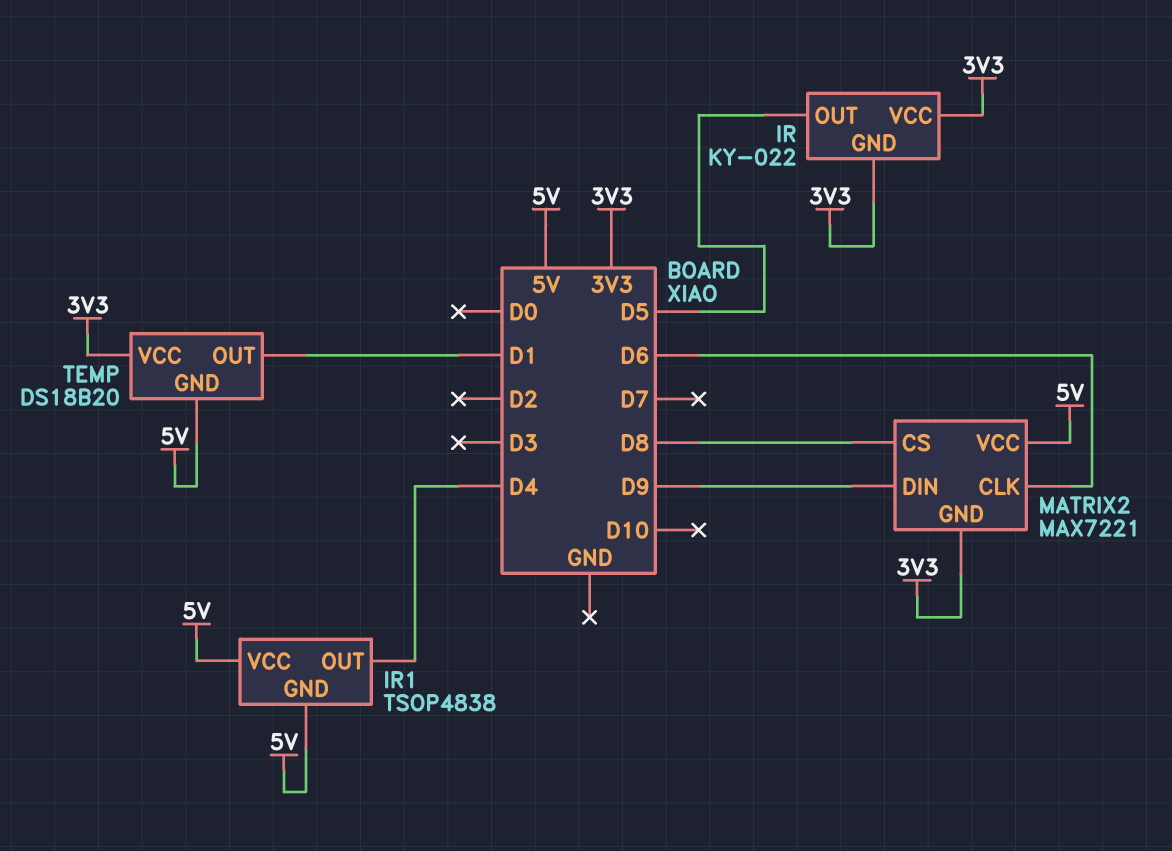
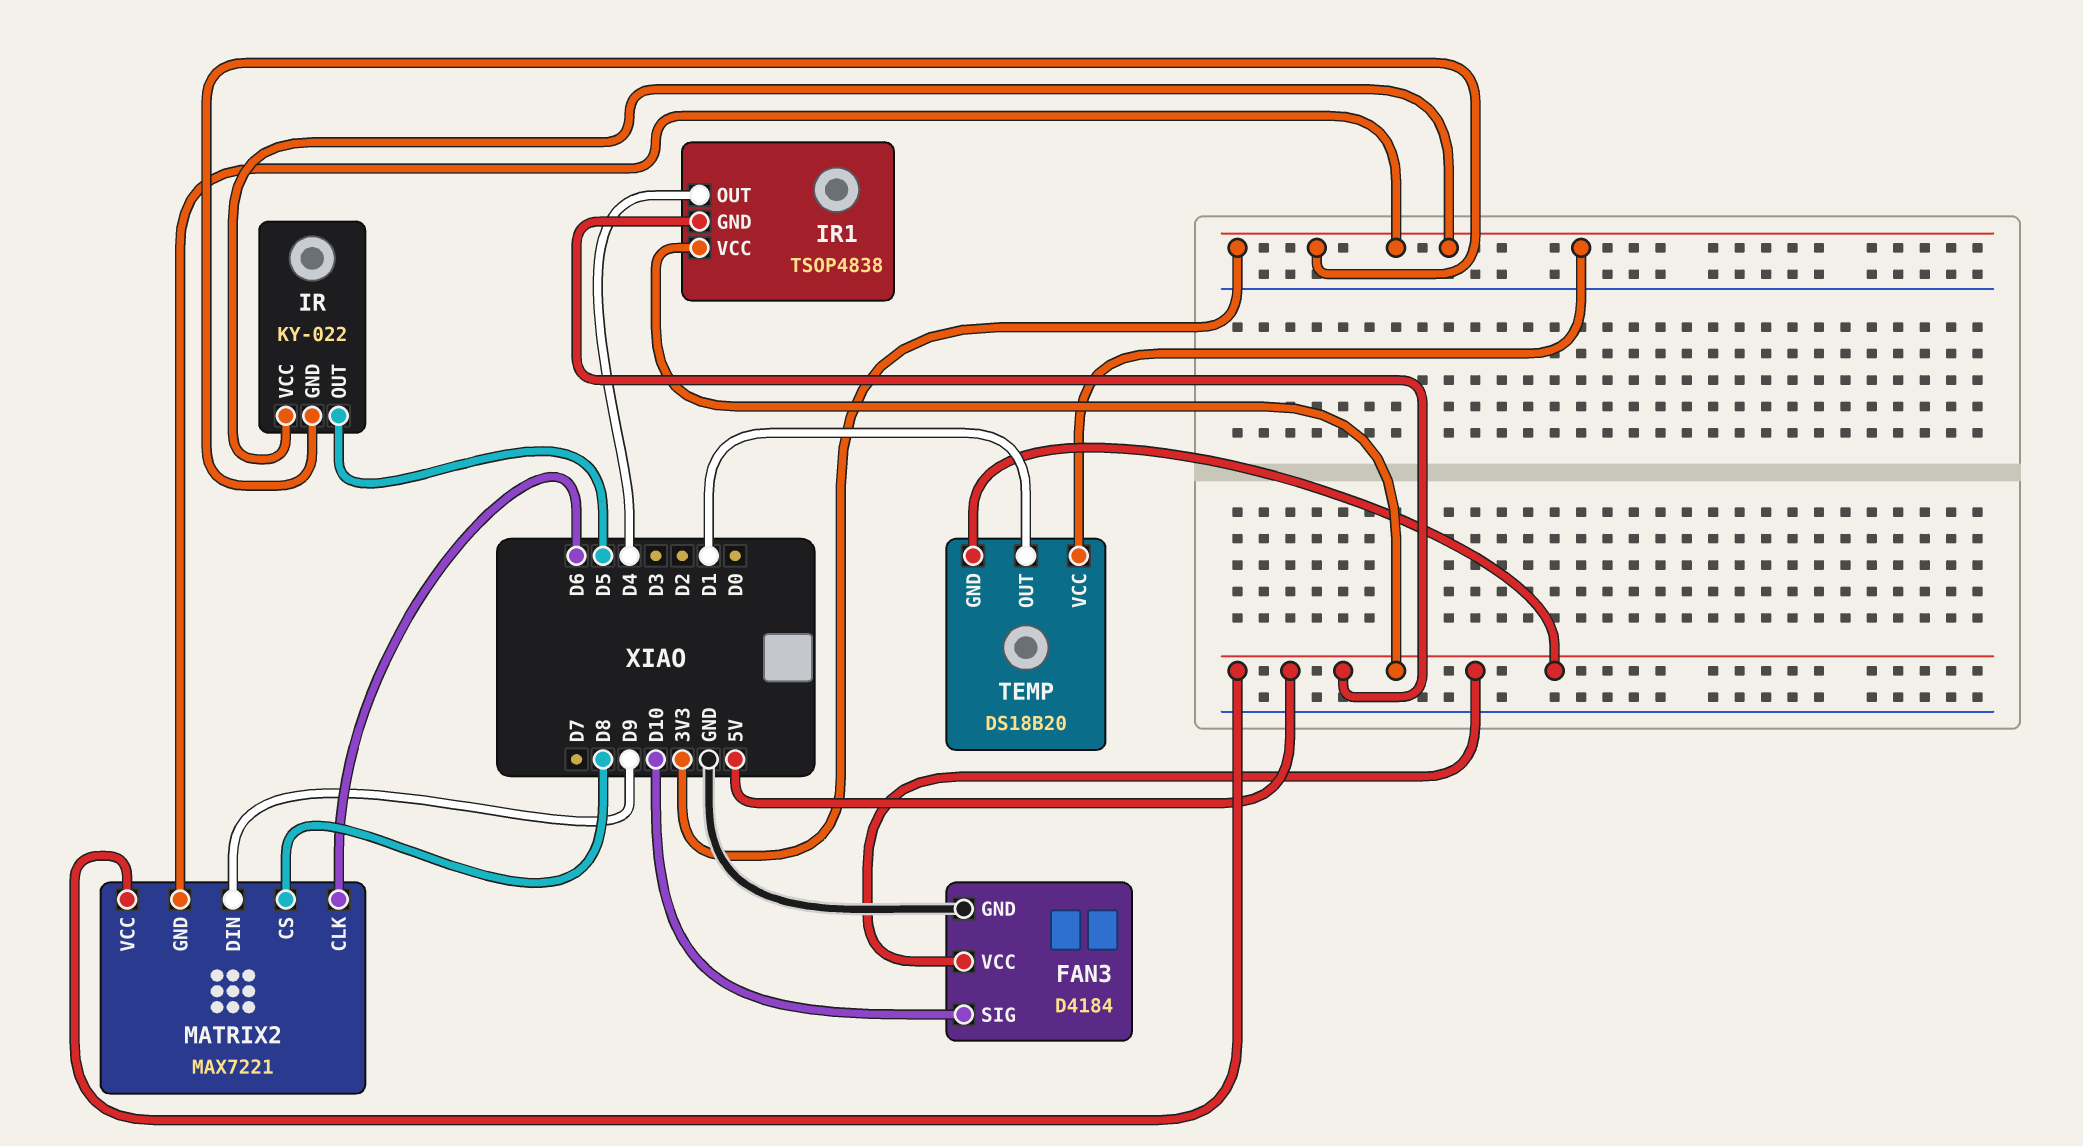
FAN3: none -> D4184
FAN3 pin GND: none -> GND
FAN3 pin SIG: none -> D10
FAN3 pin VCC: none -> 5V

